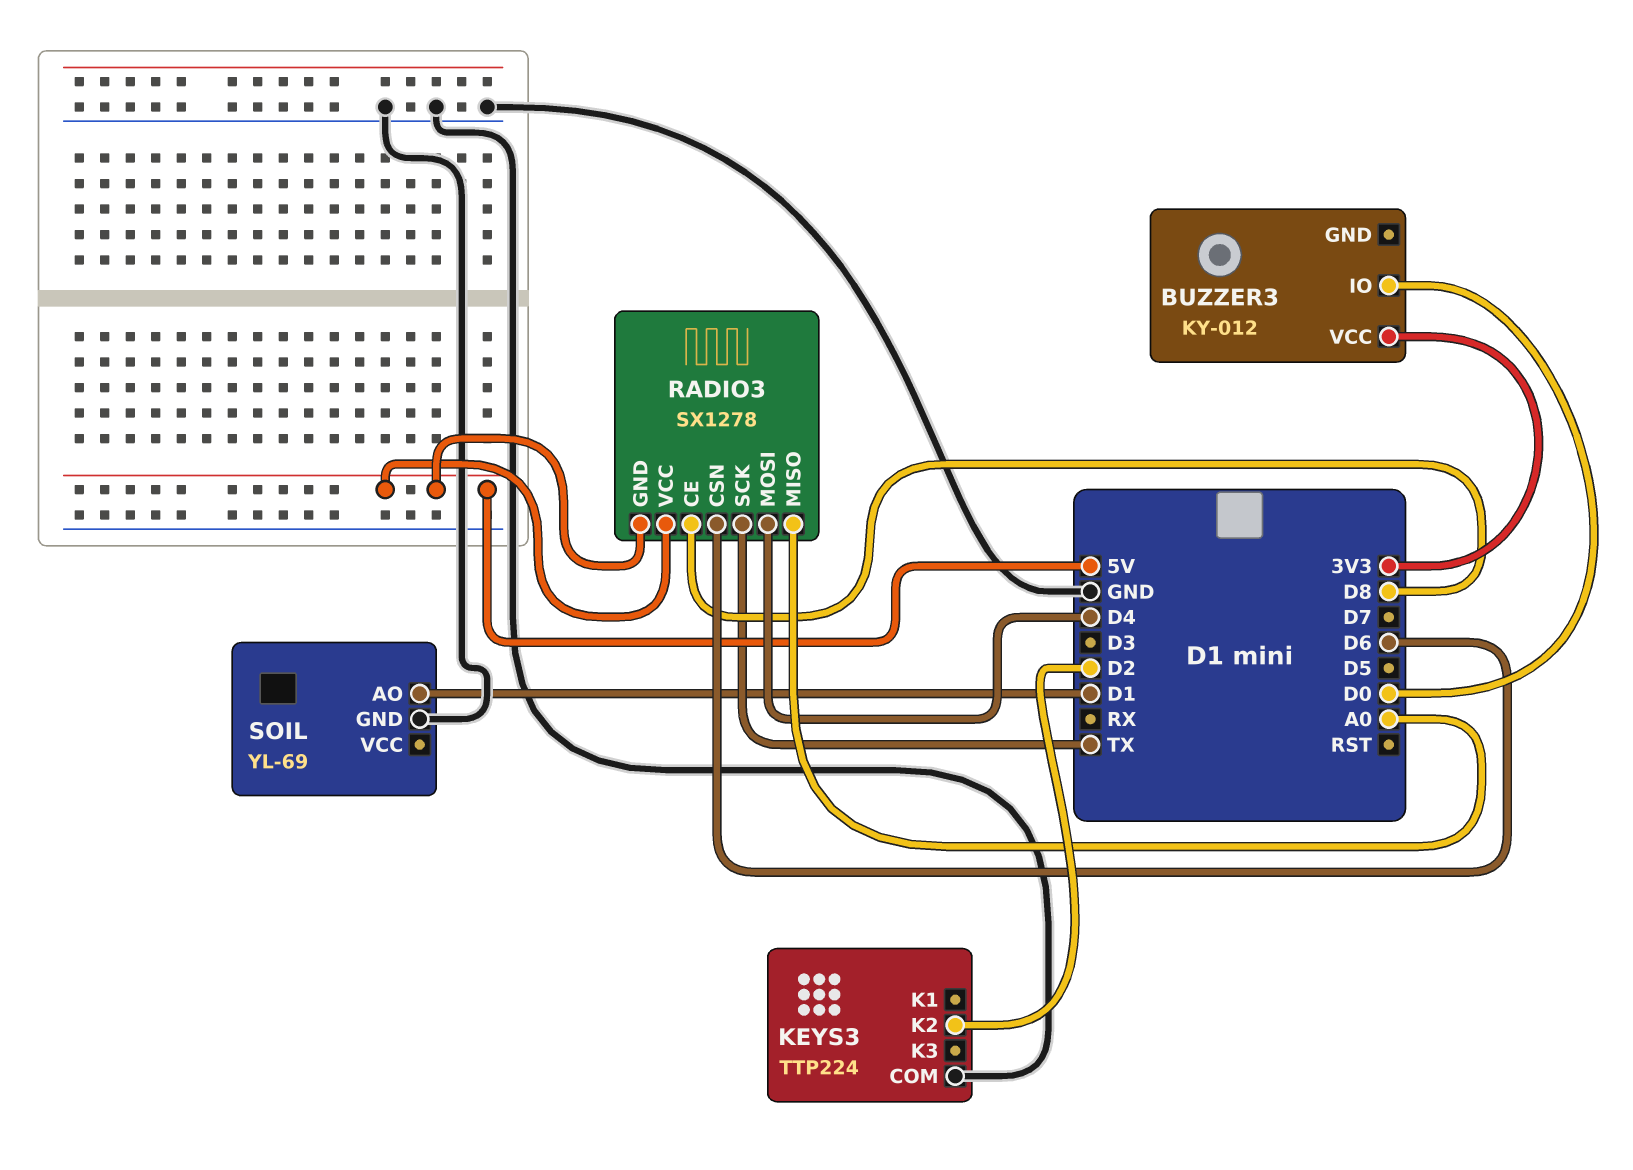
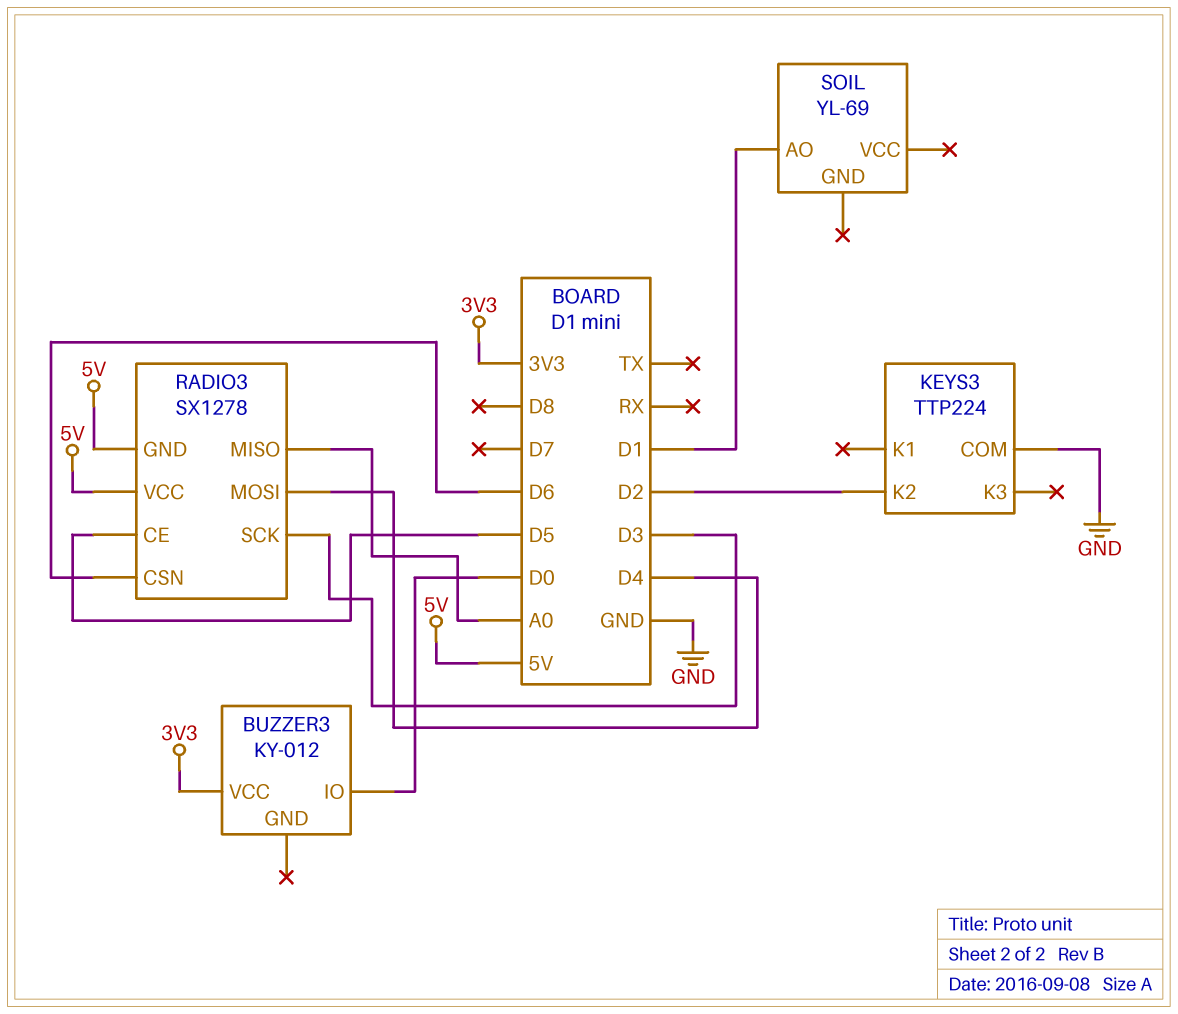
RADIO3 pin CE: D8 -> D5
RADIO3 pin SCK: TX -> D3
SOIL pin GND: GND -> none

